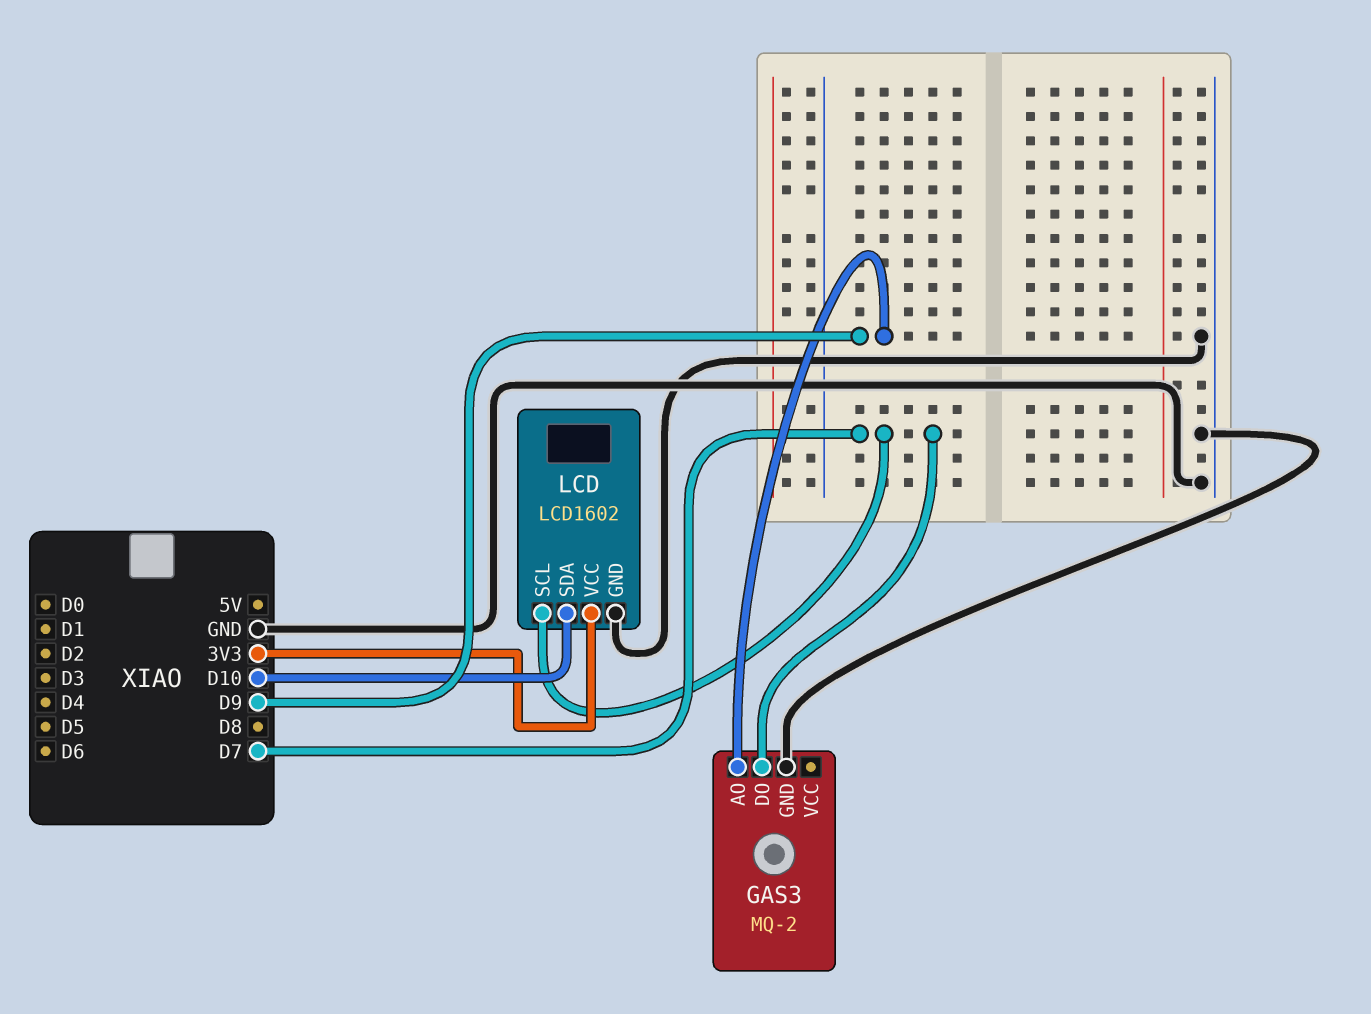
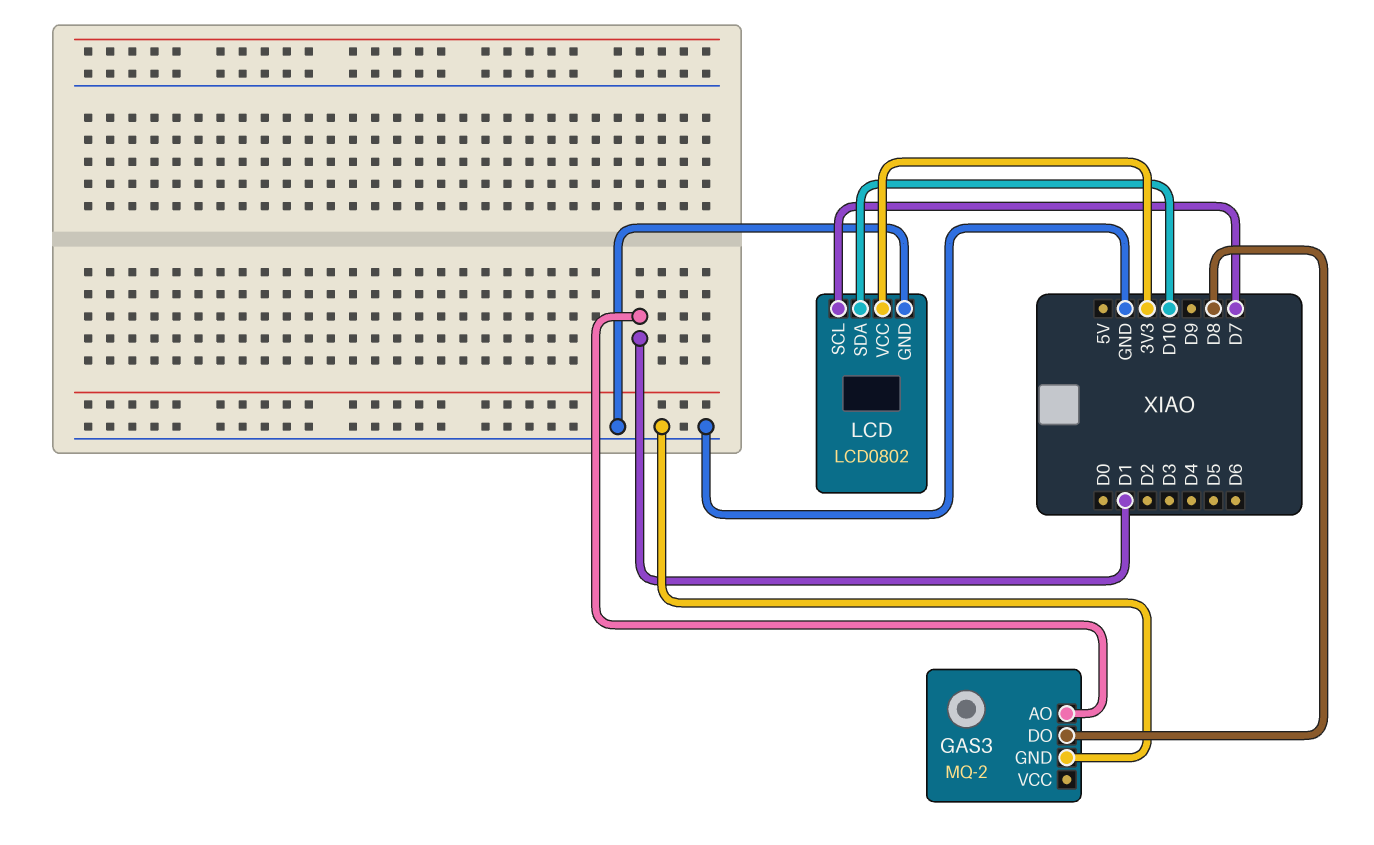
GAS3 pin AO: D9 -> D1
GAS3 pin DO: D7 -> D8
LCD: LCD1602 -> LCD0802

